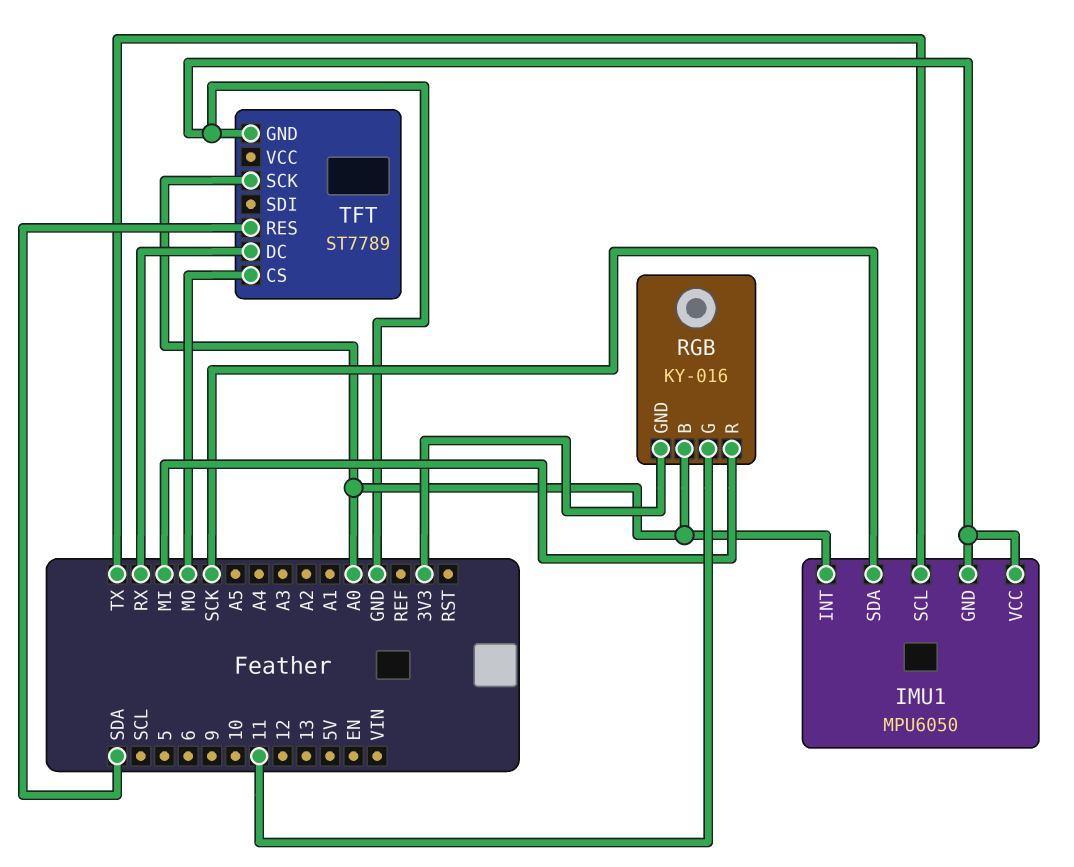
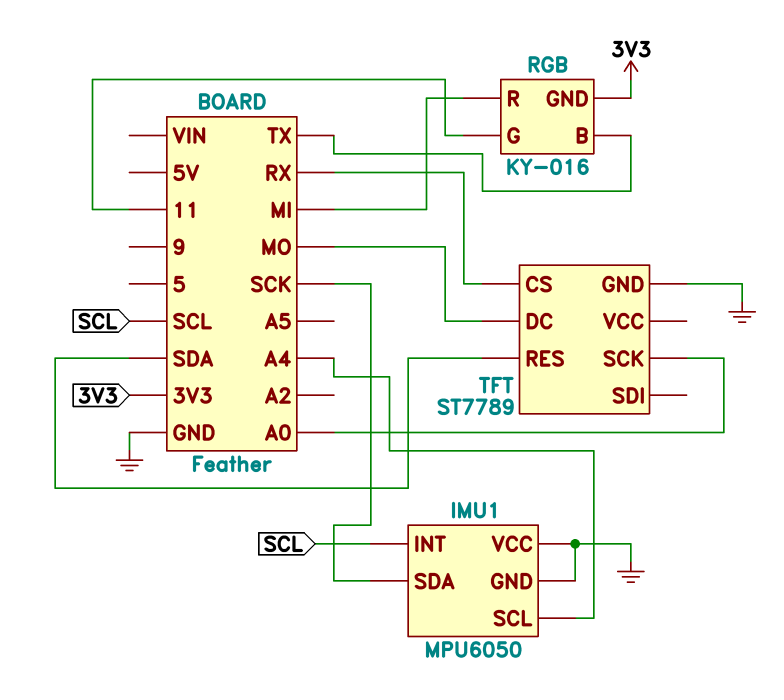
IMU1 pin INT: A0 -> SCL
IMU1 pin SCL: TX -> A4
RGB pin B: A0 -> TX
TFT pin CS: MO -> RX
TFT pin DC: RX -> MO

